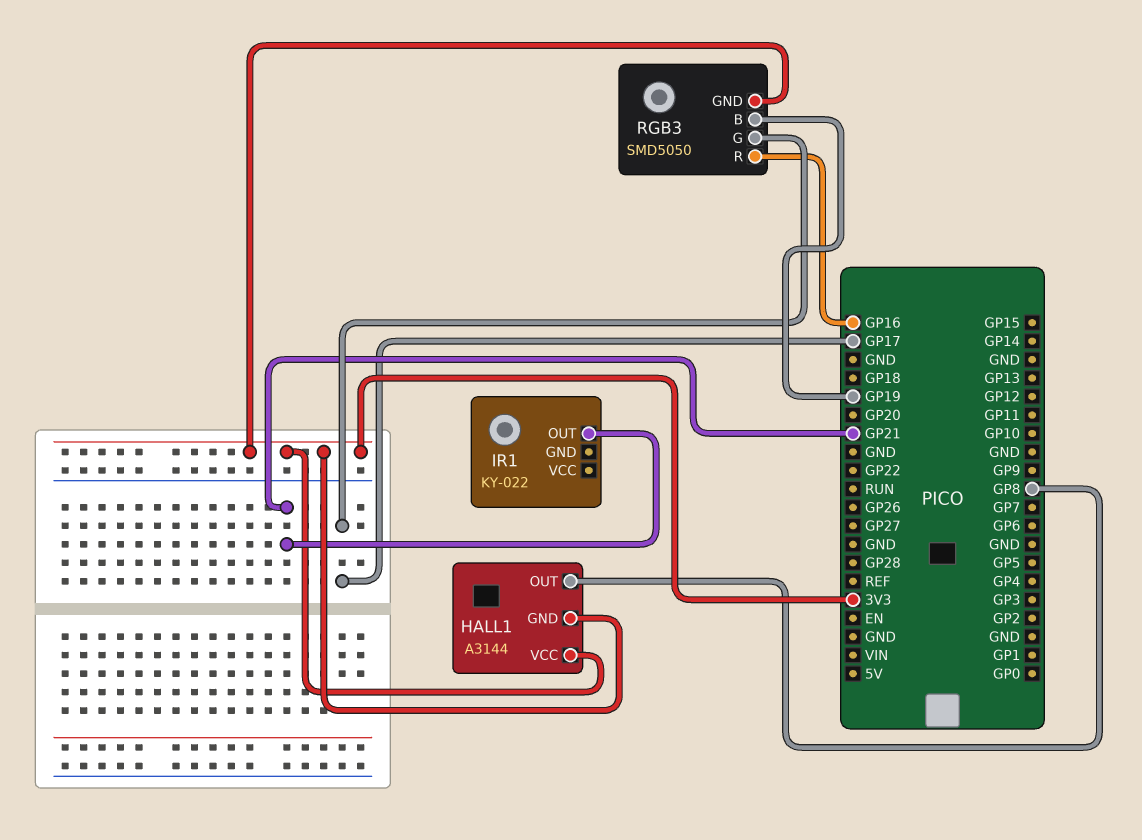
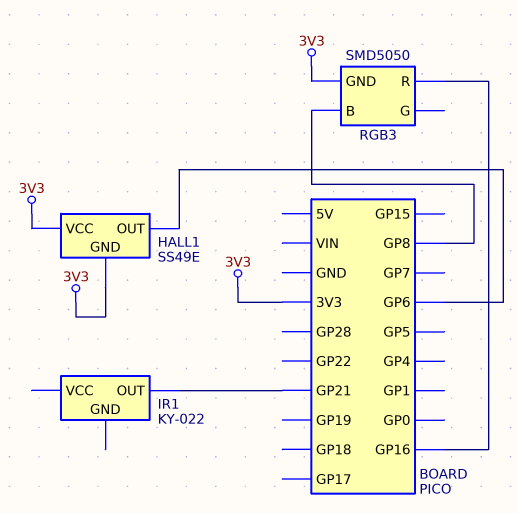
HALL1: A3144 -> SS49E
HALL1 pin OUT: GP8 -> GP6
RGB3 pin B: GP19 -> GP8
RGB3 pin G: GP17 -> none

